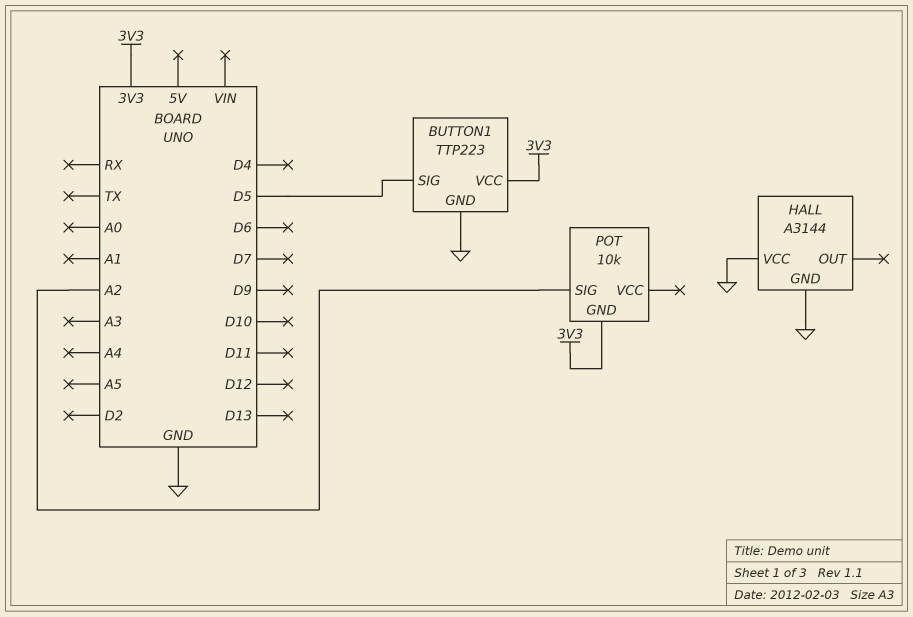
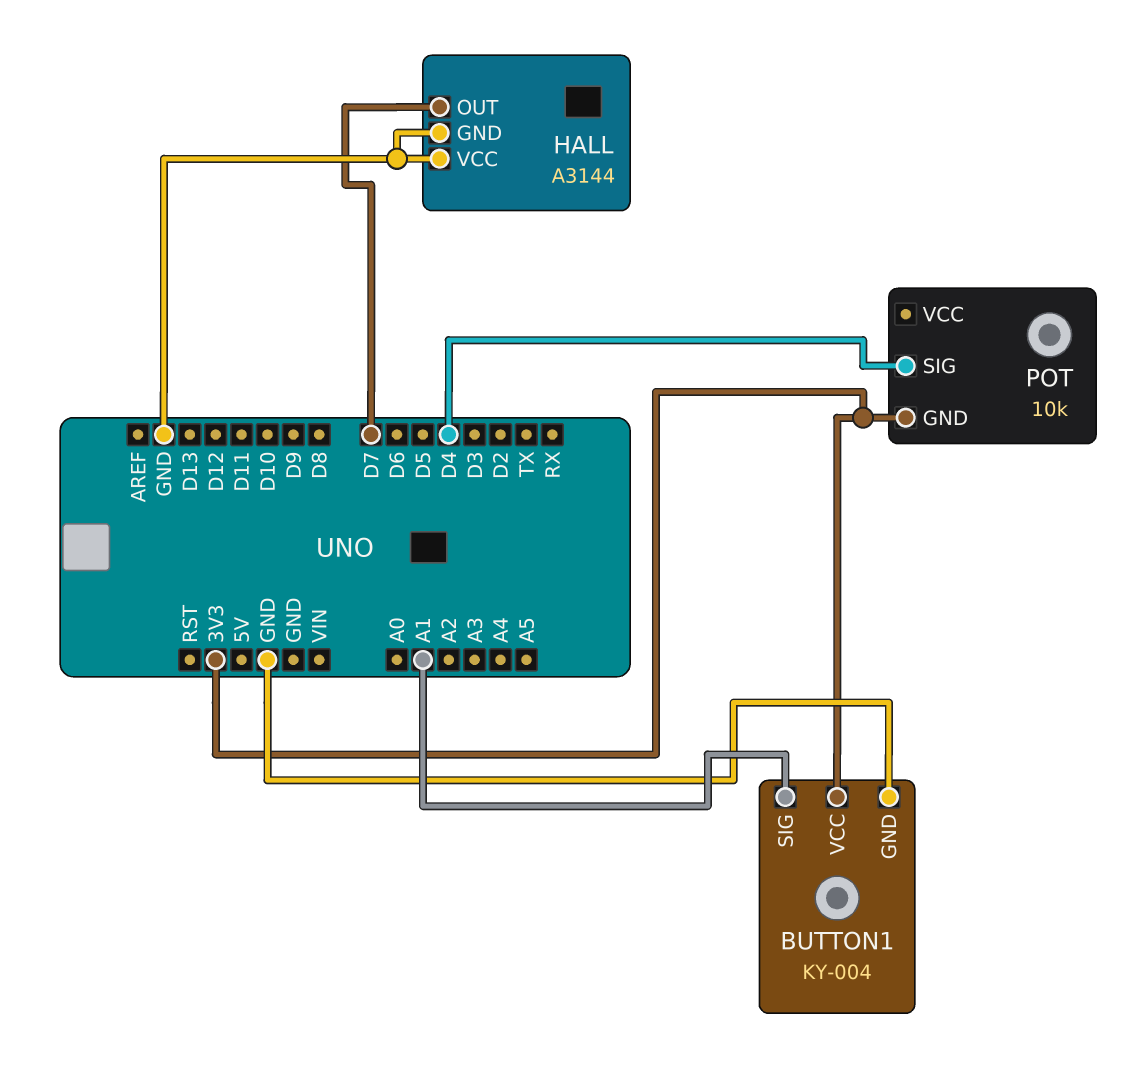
BUTTON1: TTP223 -> KY-004
BUTTON1 pin SIG: D5 -> A1
HALL pin OUT: none -> D7
POT pin SIG: A2 -> D4

